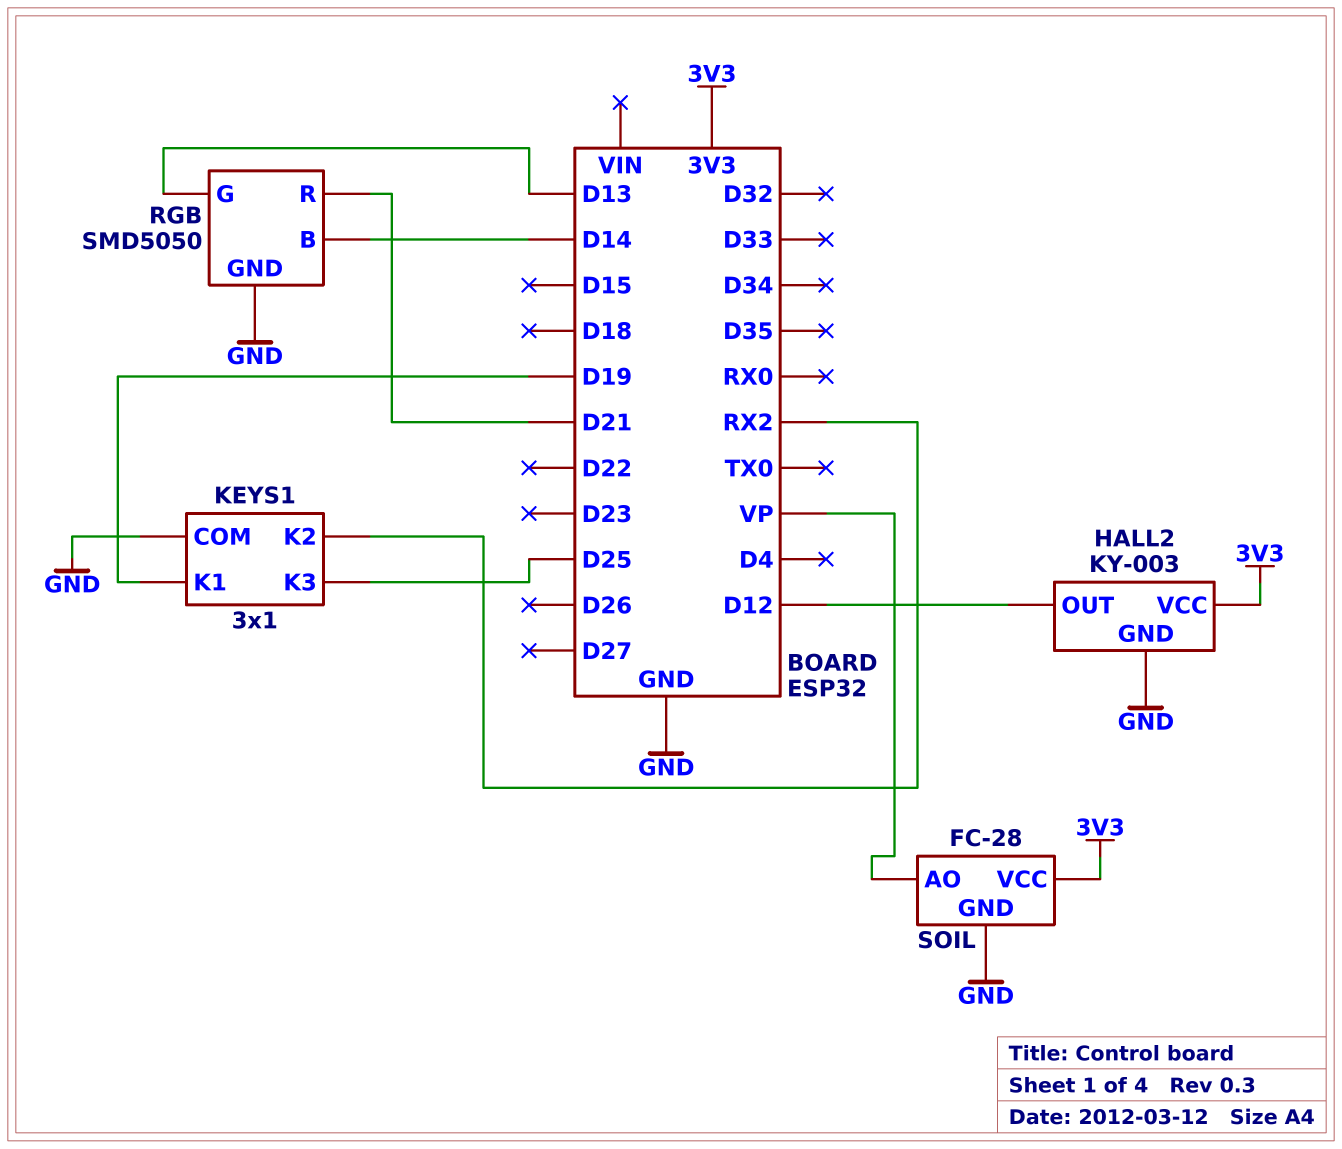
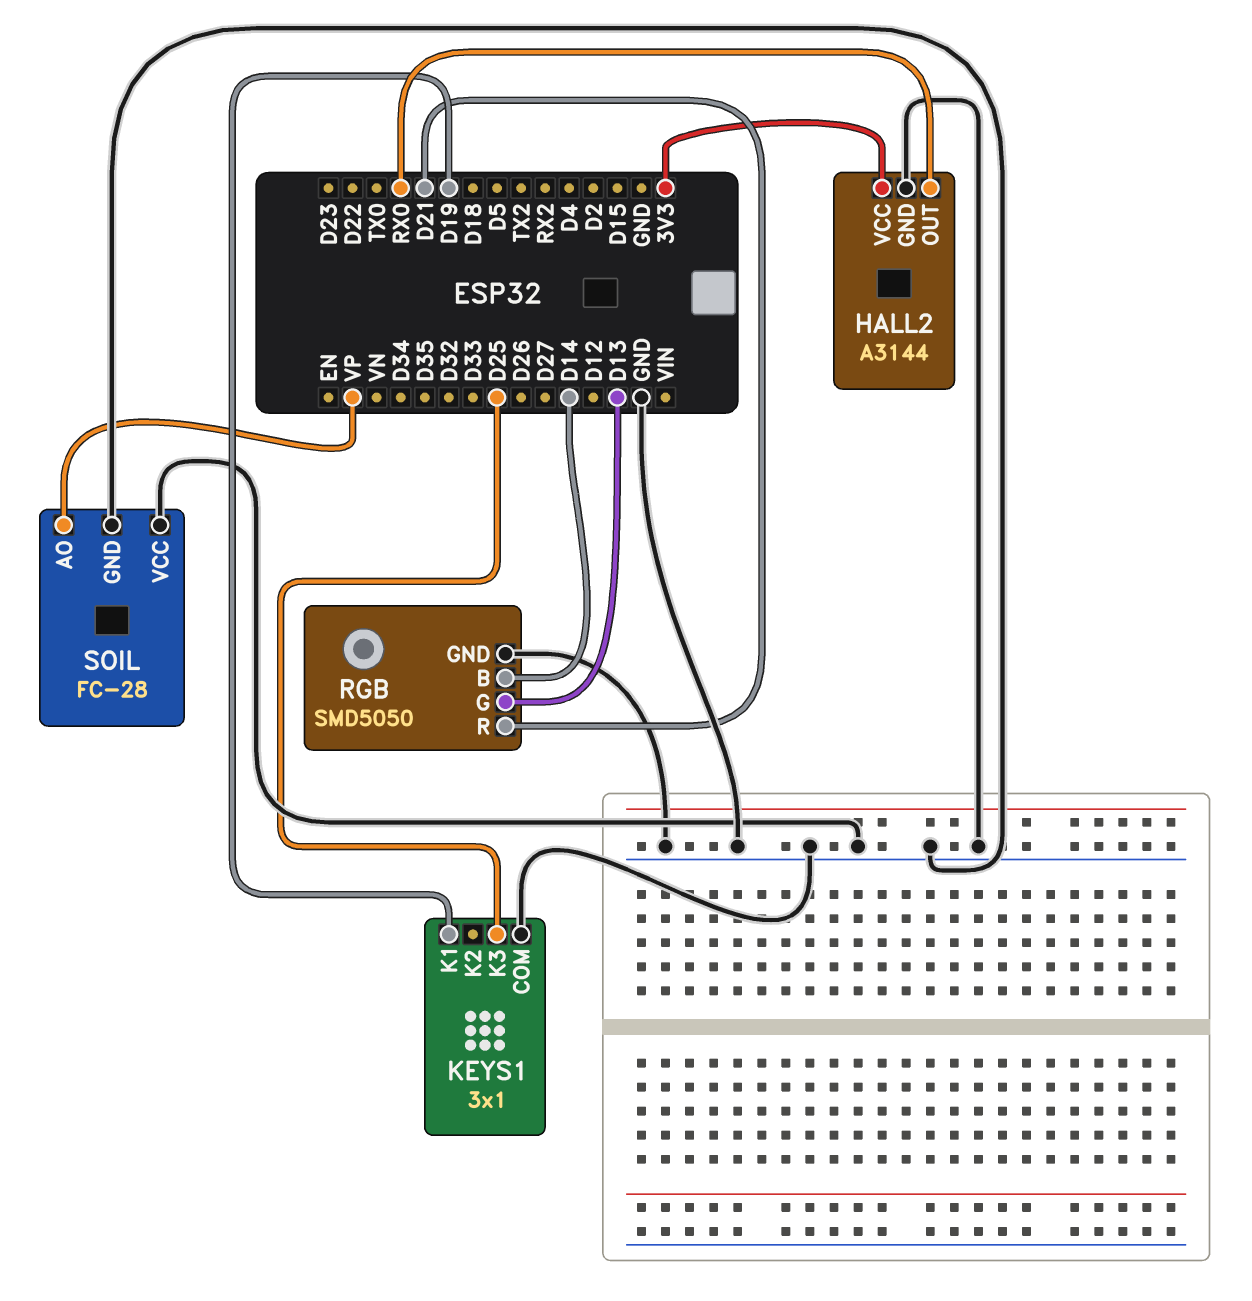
HALL2: KY-003 -> A3144
HALL2 pin OUT: D12 -> RX0
KEYS1 pin K2: RX2 -> none
SOIL pin VCC: 3V3 -> GND

